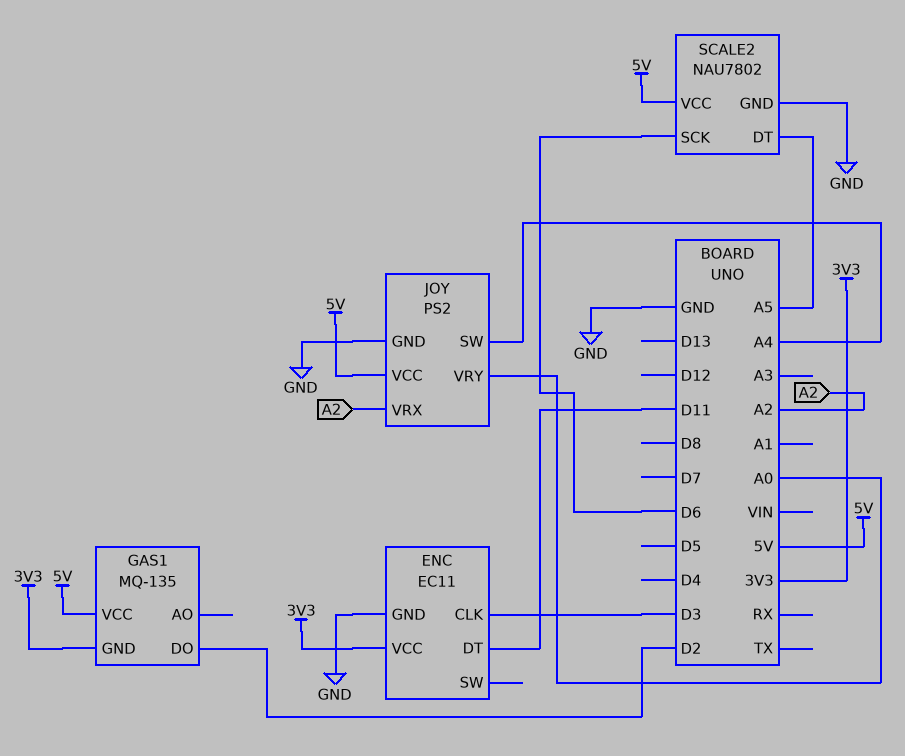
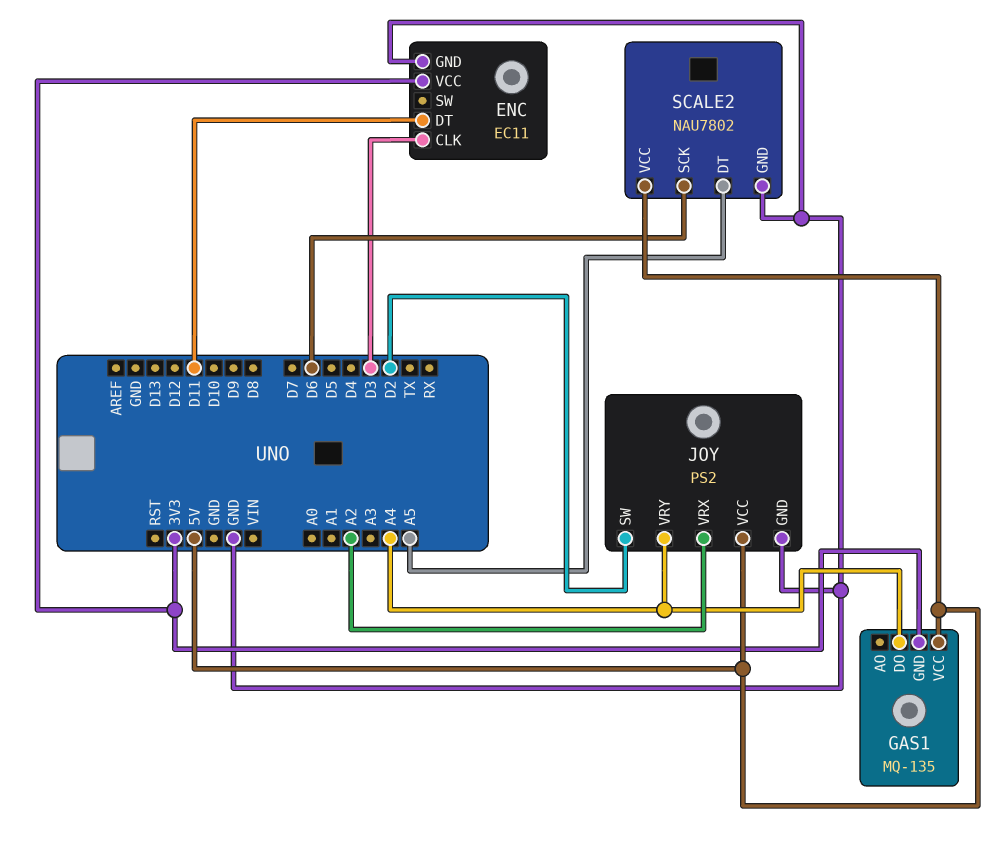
GAS1 pin DO: D2 -> A4
JOY pin SW: A4 -> D2
JOY pin VRY: A0 -> A4

